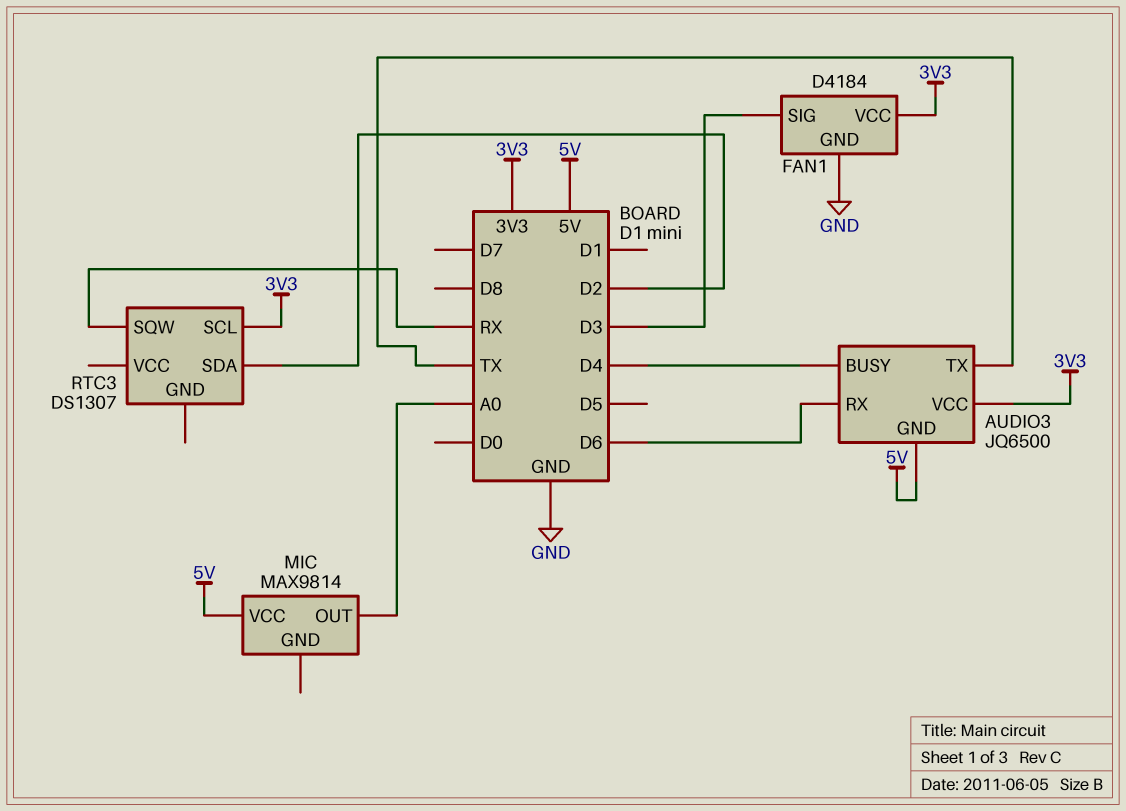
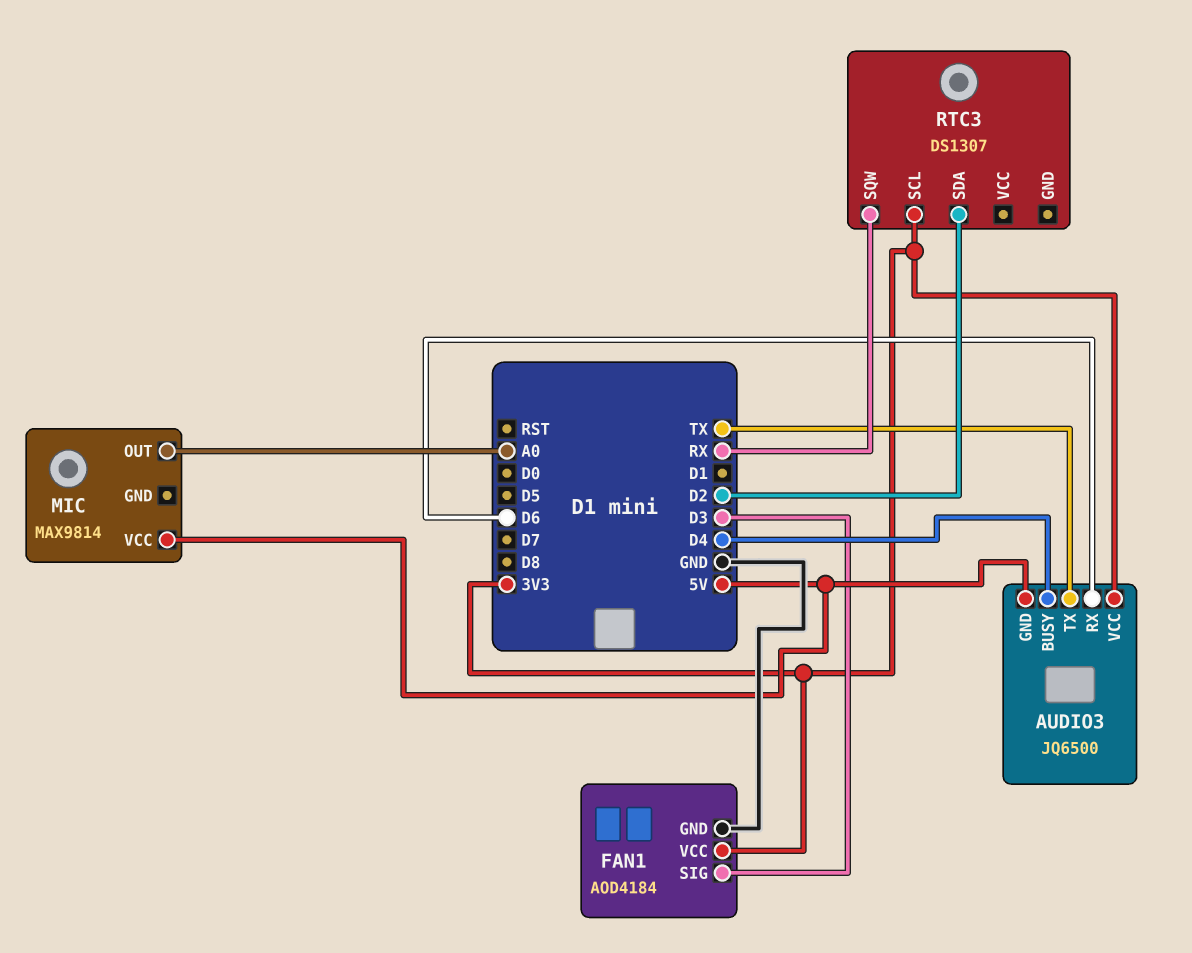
FAN1: D4184 -> AOD4184

